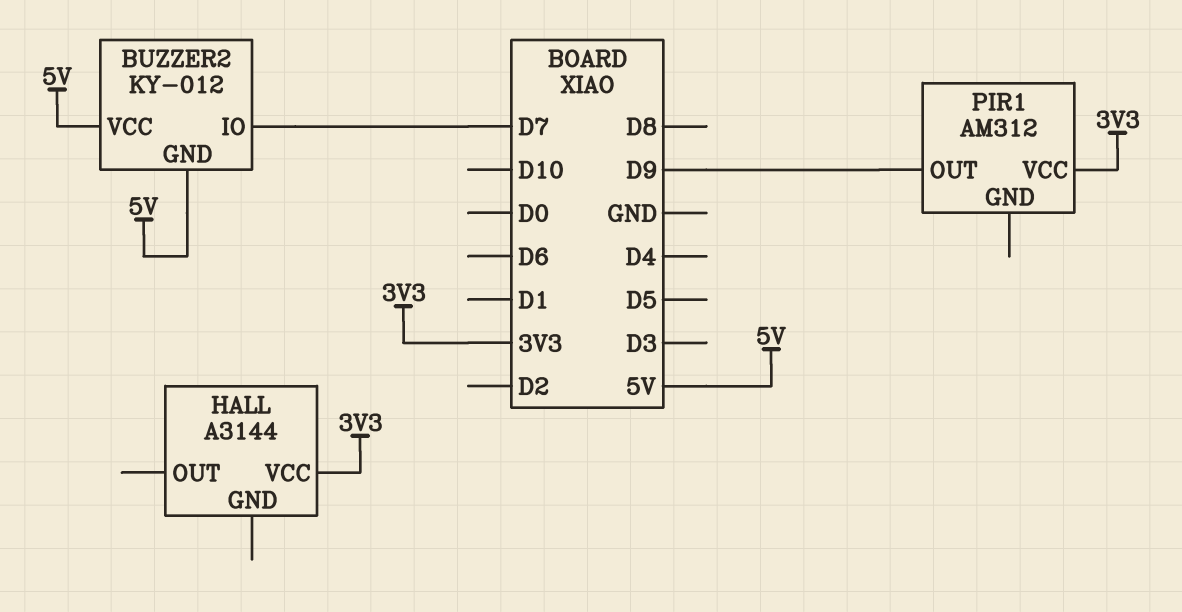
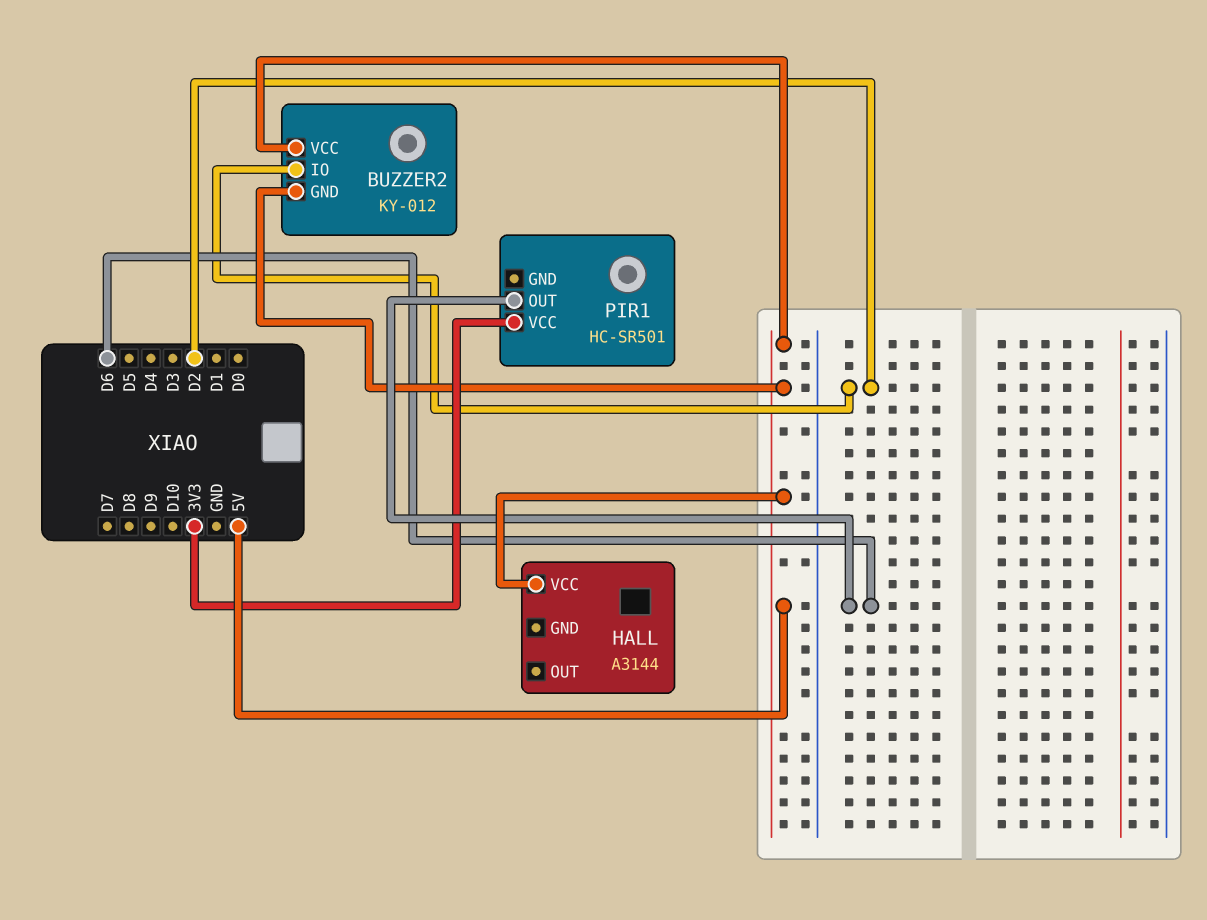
BUZZER2 pin IO: D7 -> D2
HALL pin VCC: 3V3 -> 5V
PIR1: AM312 -> HC-SR501
PIR1 pin OUT: D9 -> D6

